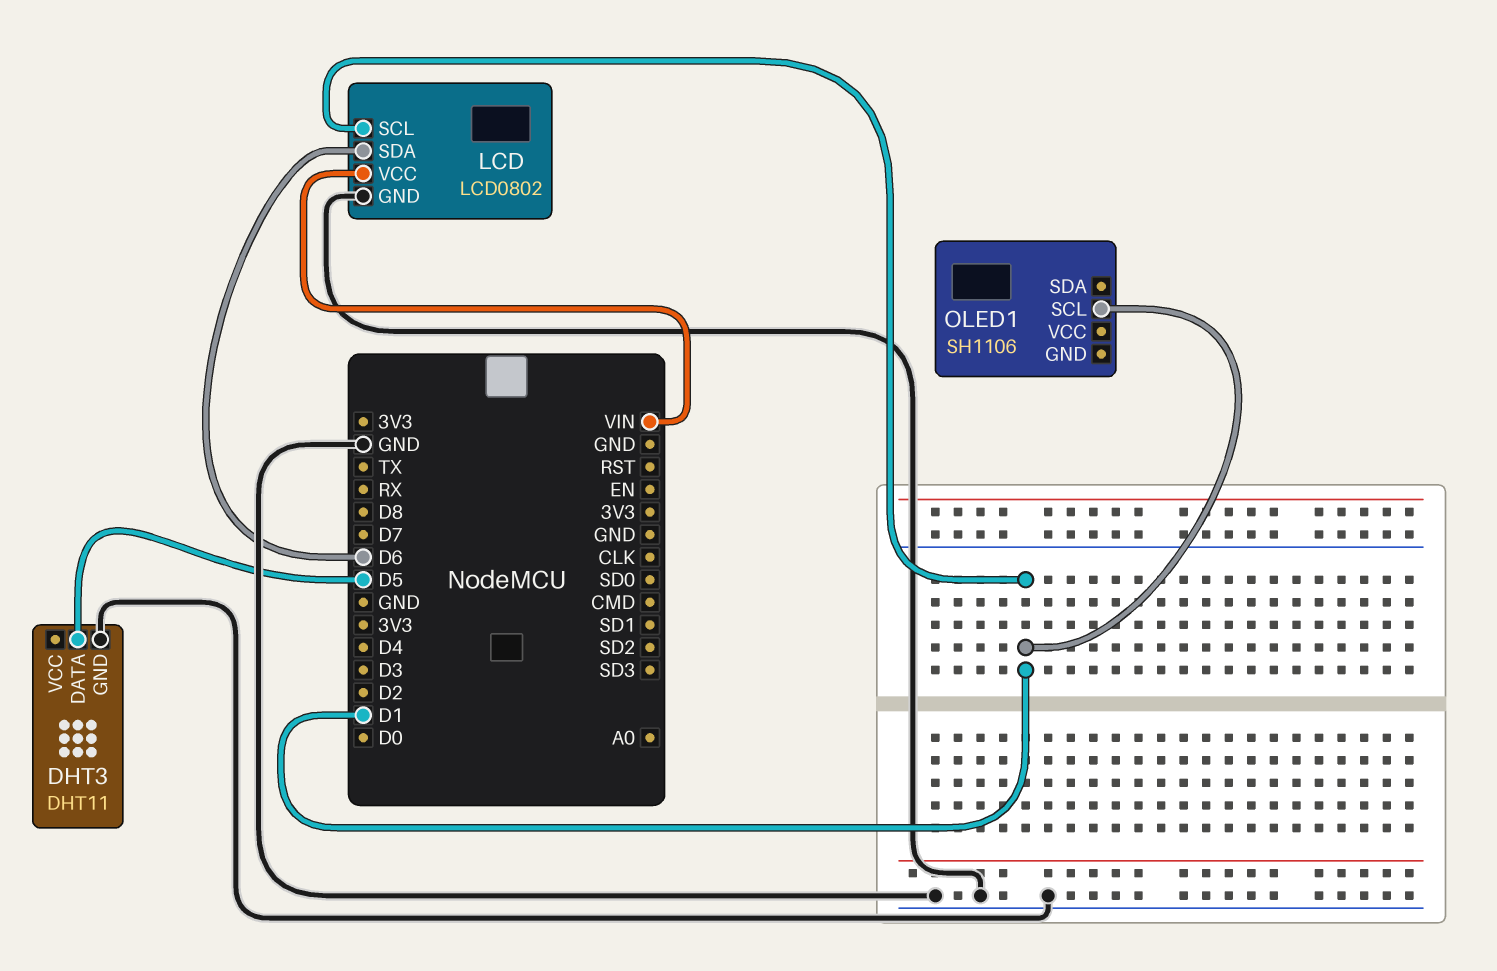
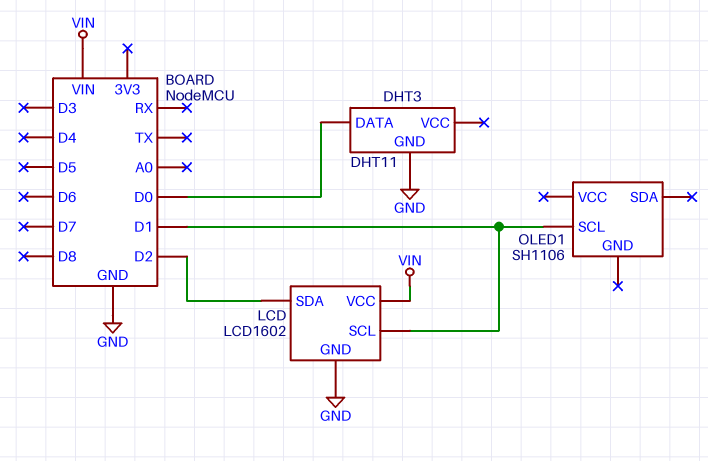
DHT3 pin DATA: D5 -> D0
LCD: LCD0802 -> LCD1602
LCD pin SDA: D6 -> D2

